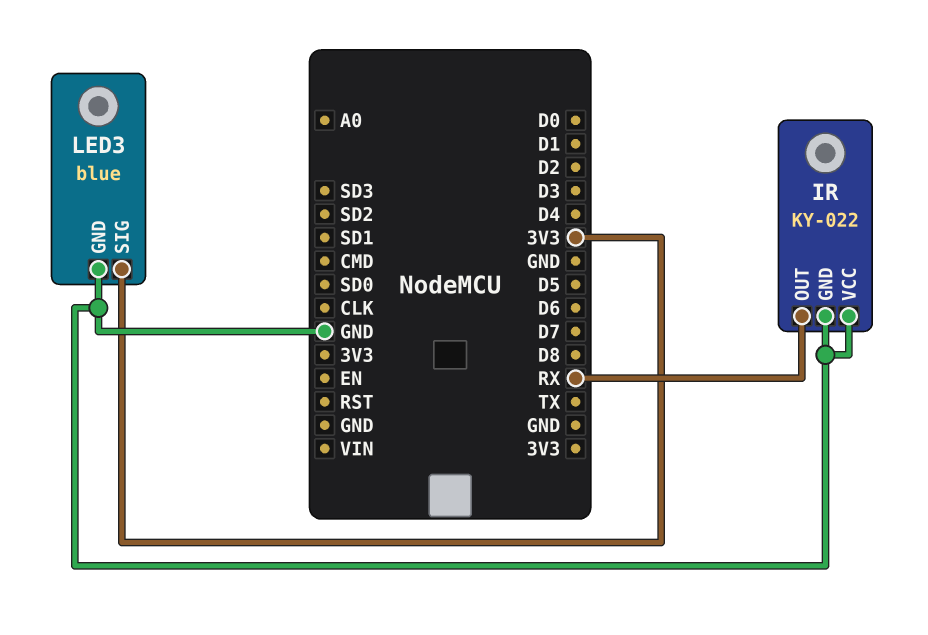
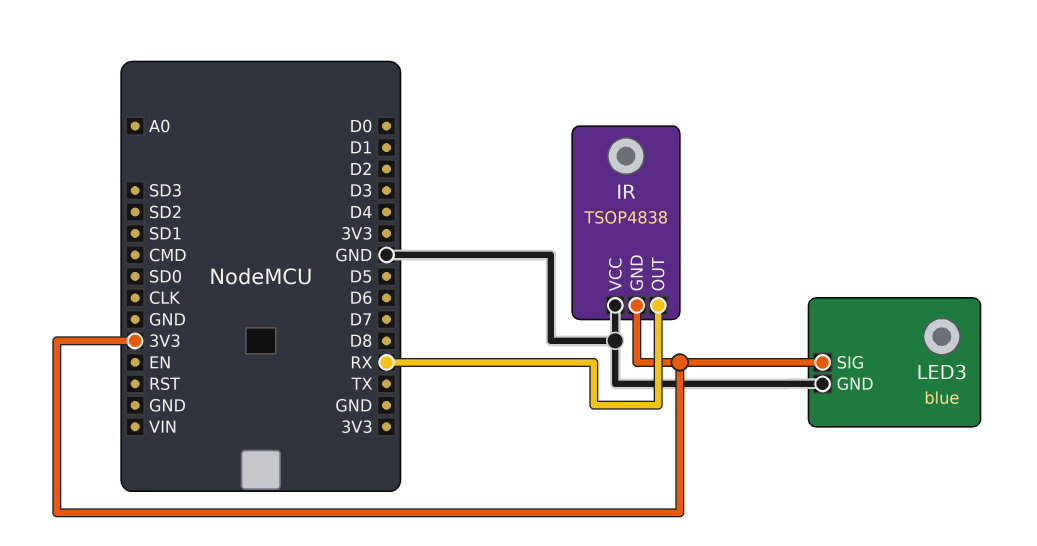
IR: KY-022 -> TSOP4838
IR pin GND: GND -> 3V3

